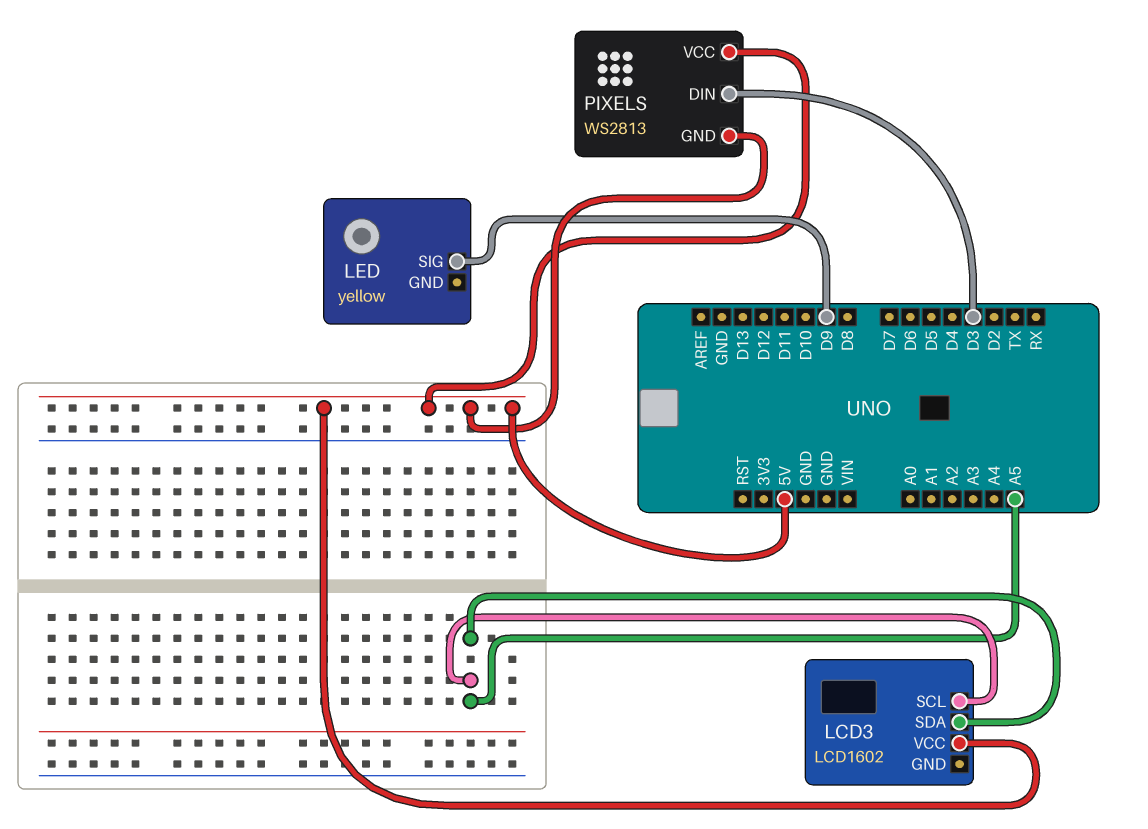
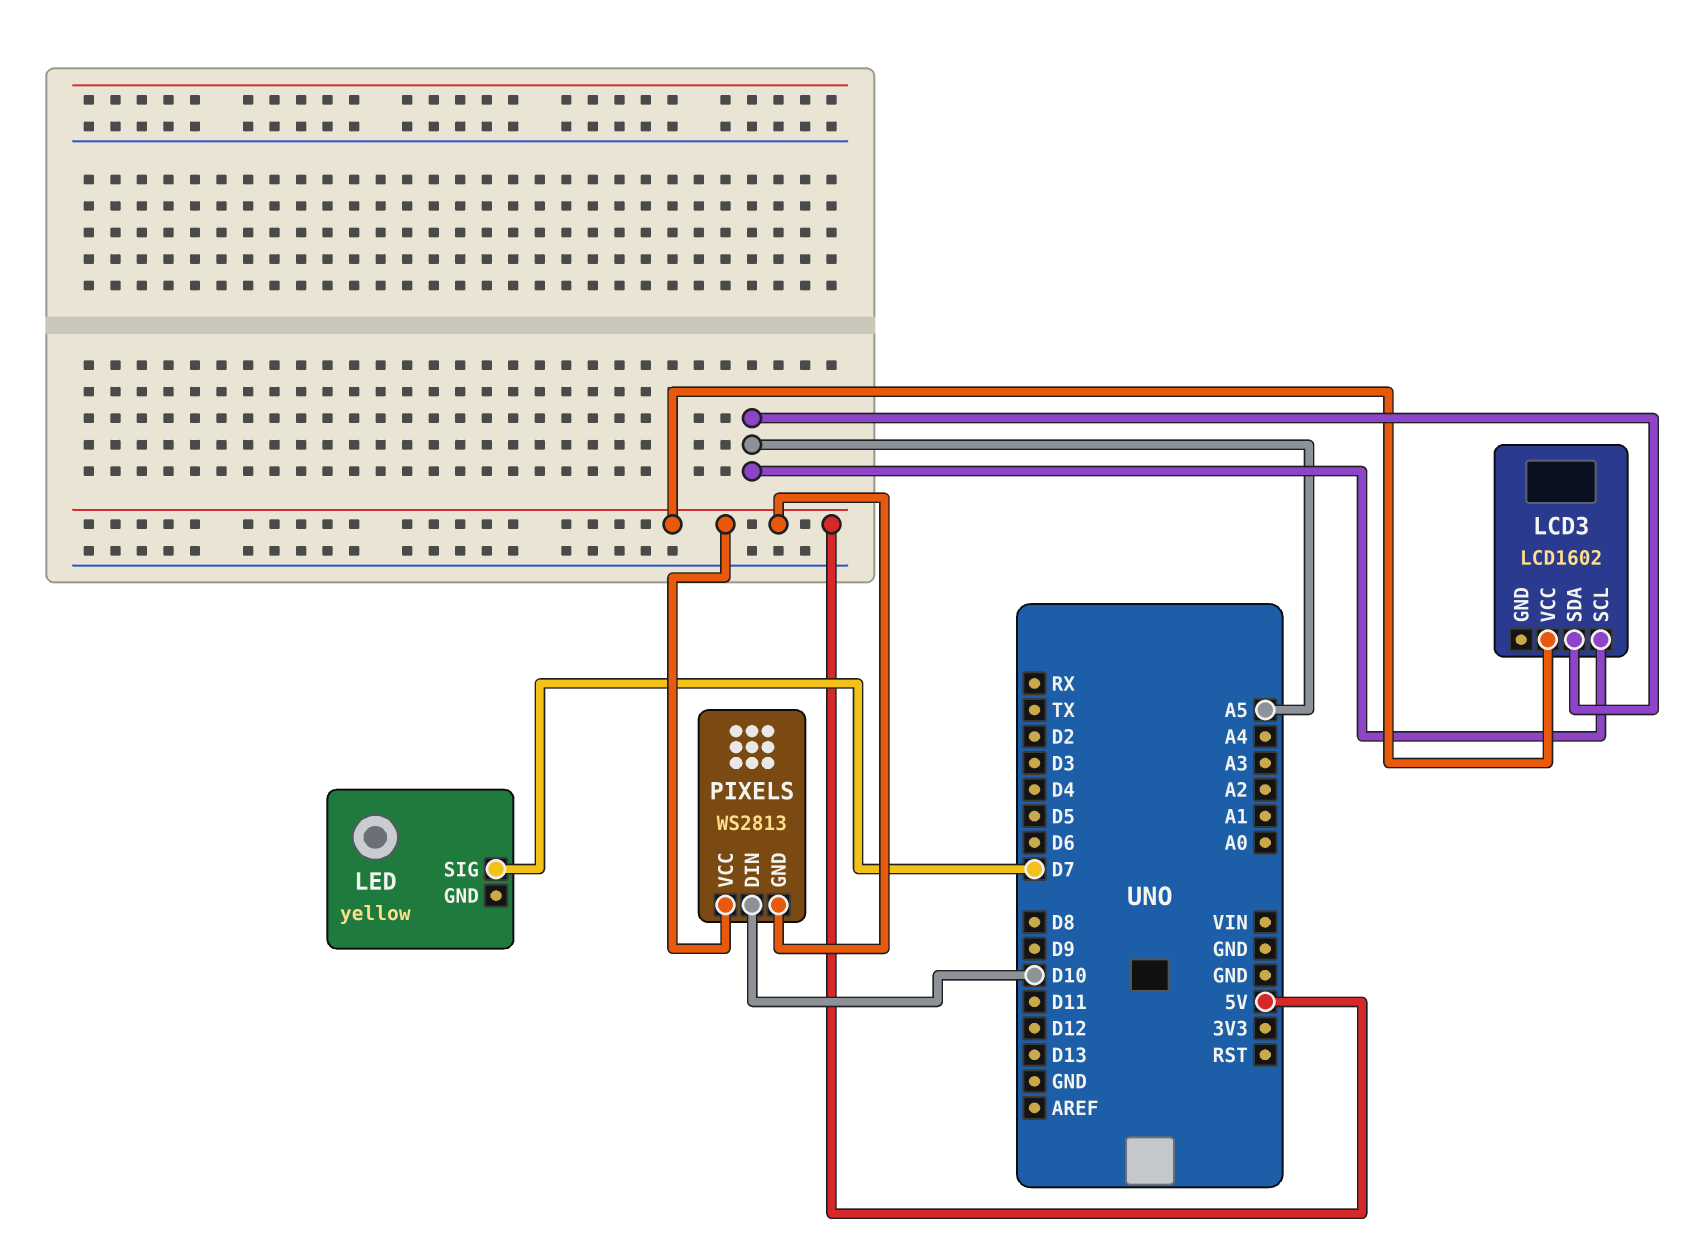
LED pin SIG: D9 -> D7
PIXELS pin DIN: D3 -> D10

